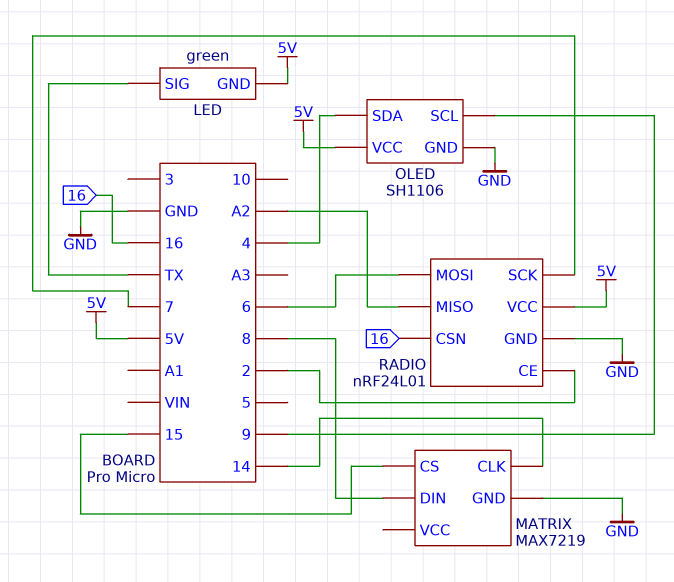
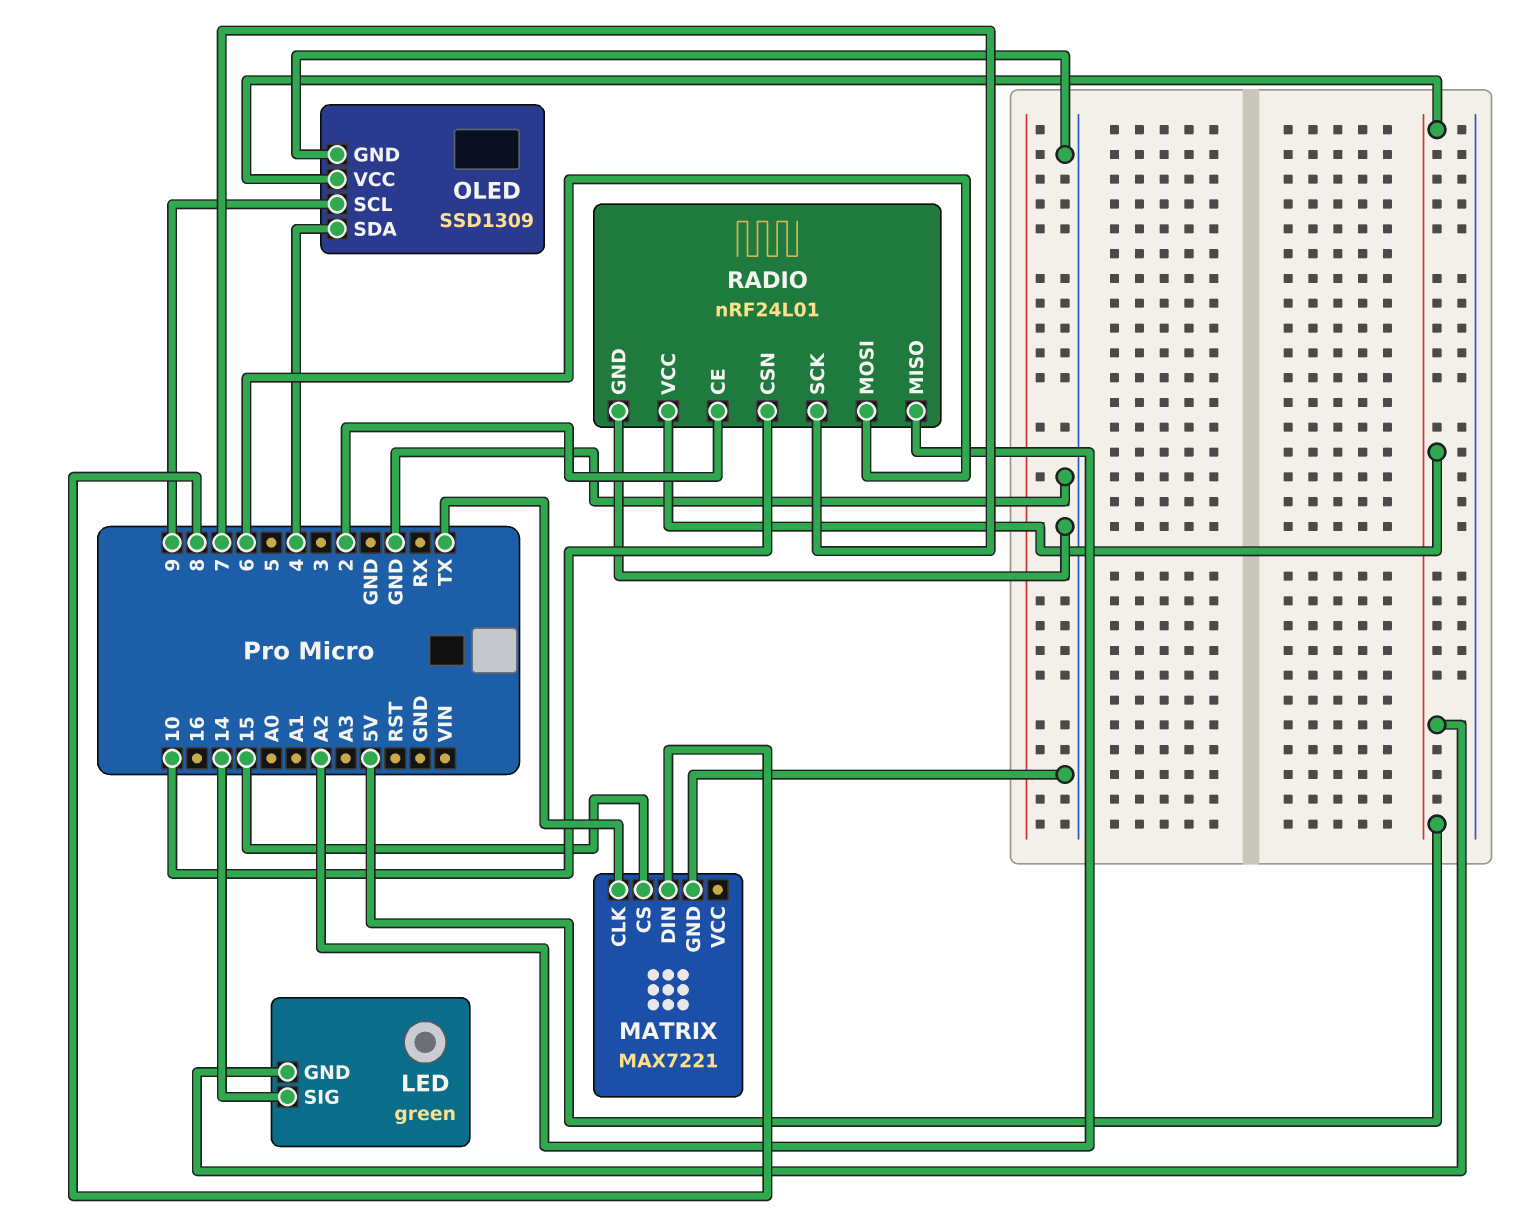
LED pin SIG: TX -> 14
MATRIX: MAX7219 -> MAX7221
MATRIX pin CLK: 14 -> TX
OLED: SH1106 -> SSD1309
RADIO pin CSN: 16 -> 10

